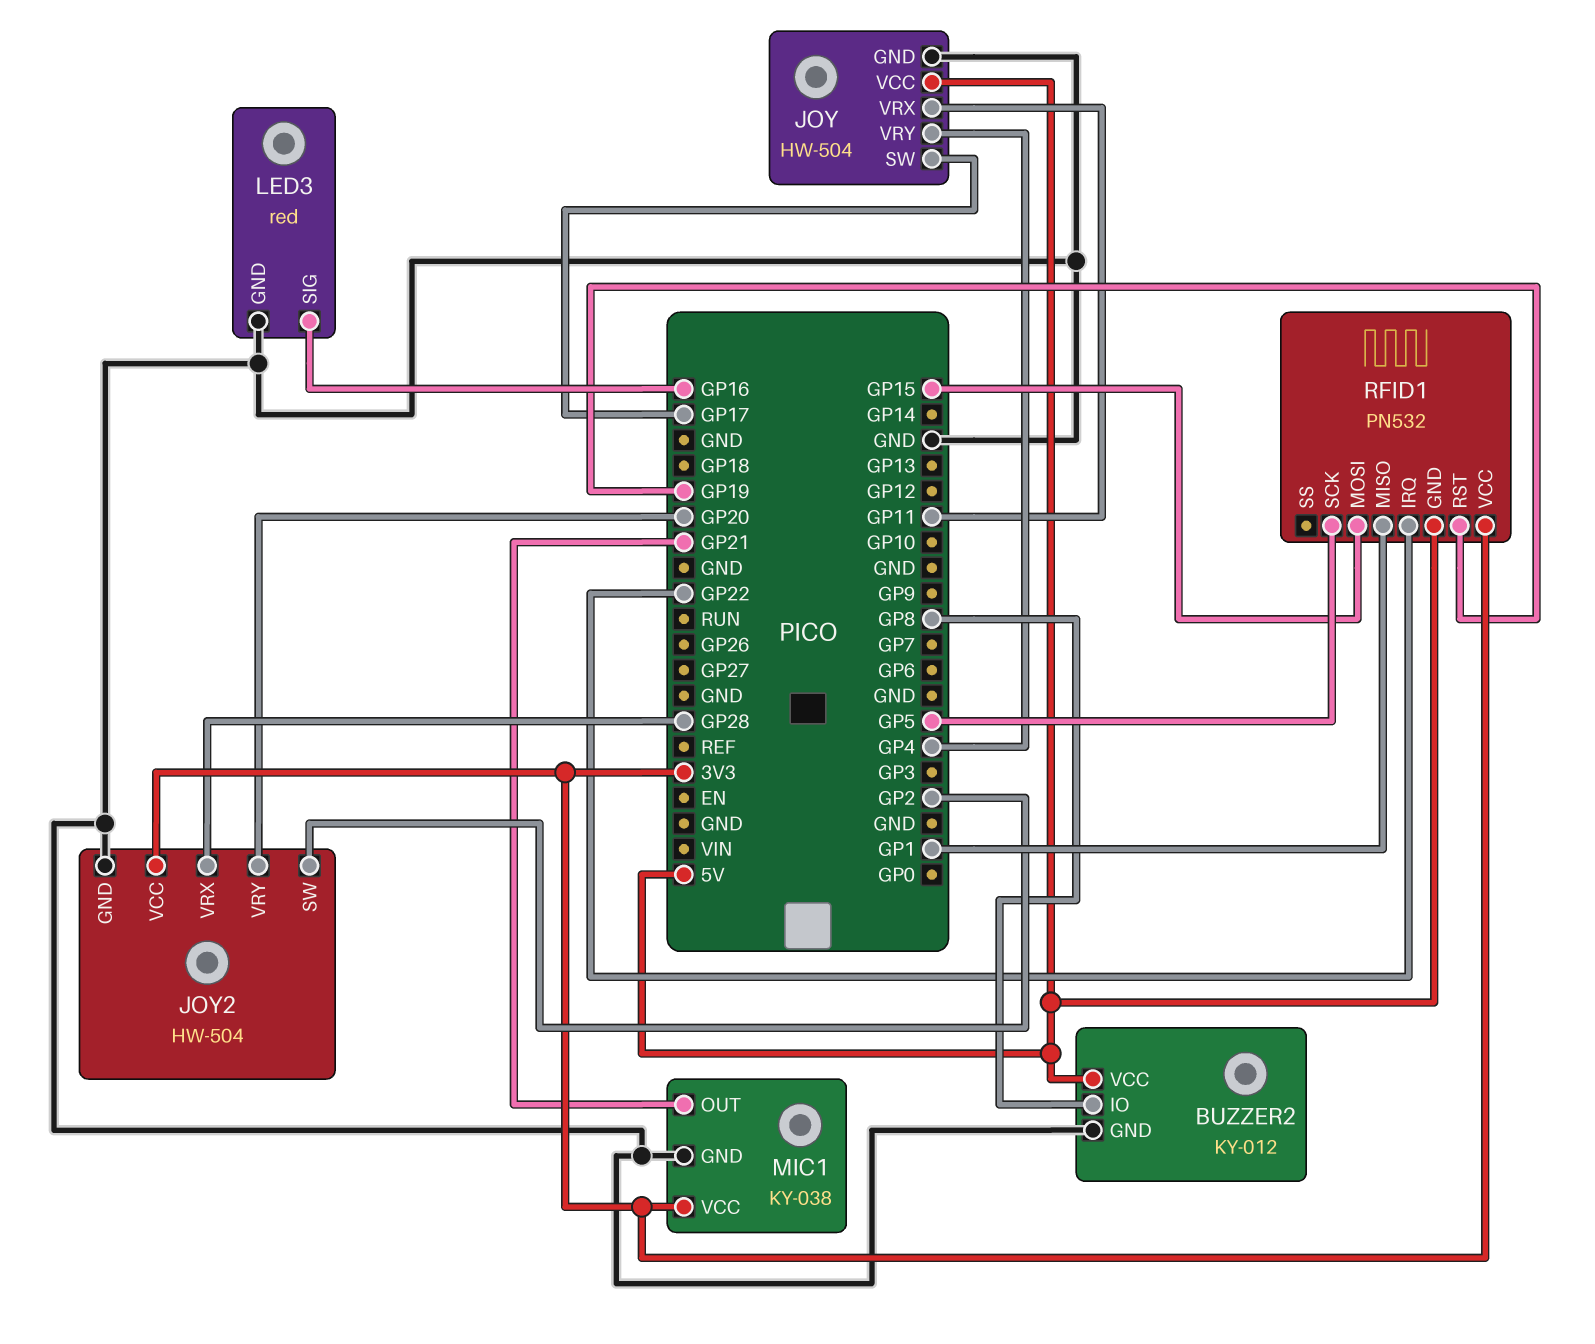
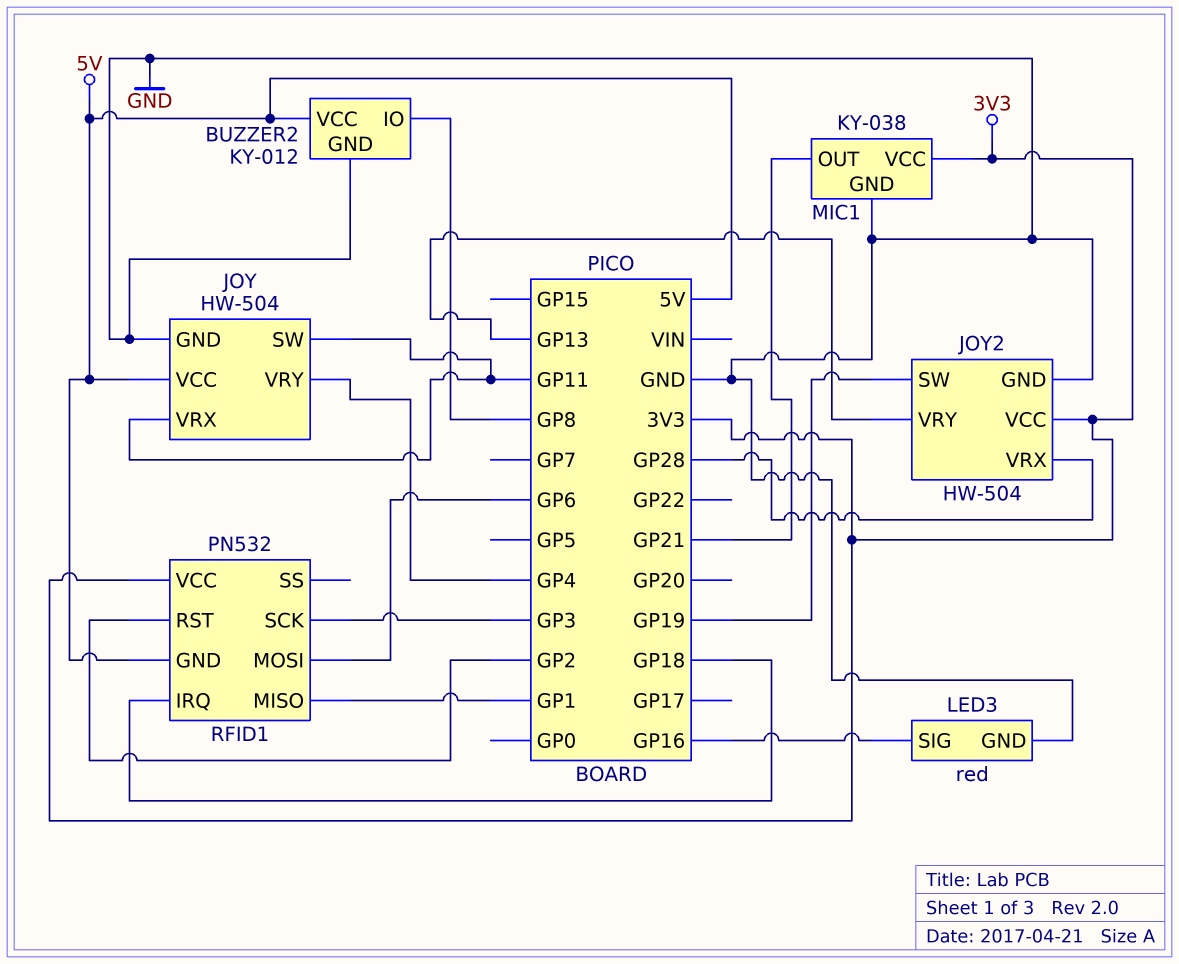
JOY pin SW: GP17 -> GP11
JOY2 pin SW: GP2 -> GP19
JOY2 pin VRY: GP20 -> GP13
RFID1 pin IRQ: GP22 -> GP18
RFID1 pin MOSI: GP15 -> GP6
RFID1 pin RST: GP19 -> GP2
RFID1 pin SCK: GP5 -> GP3

